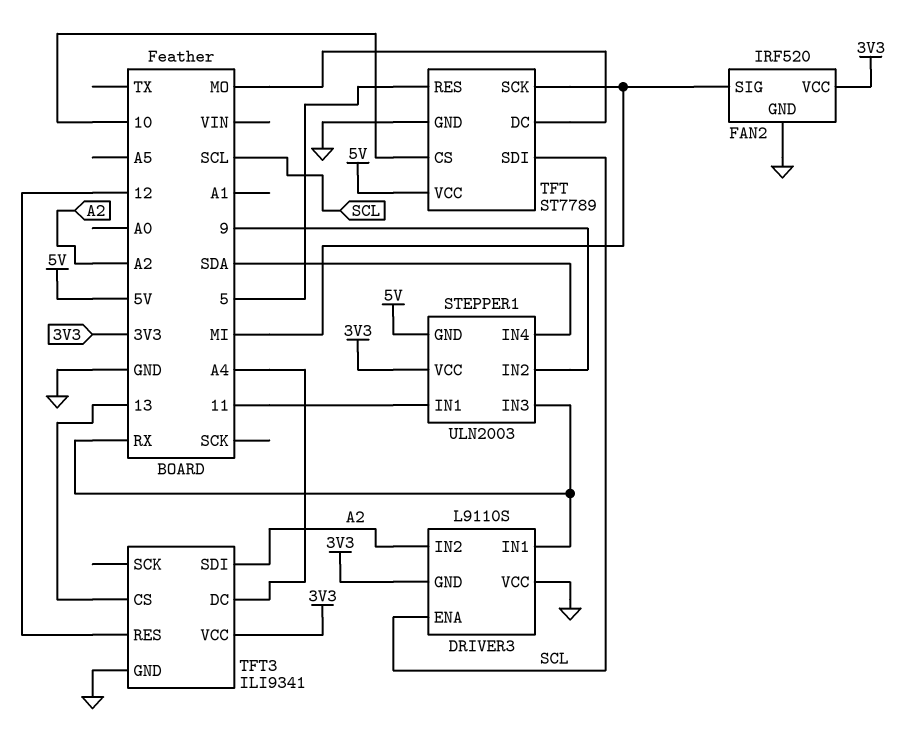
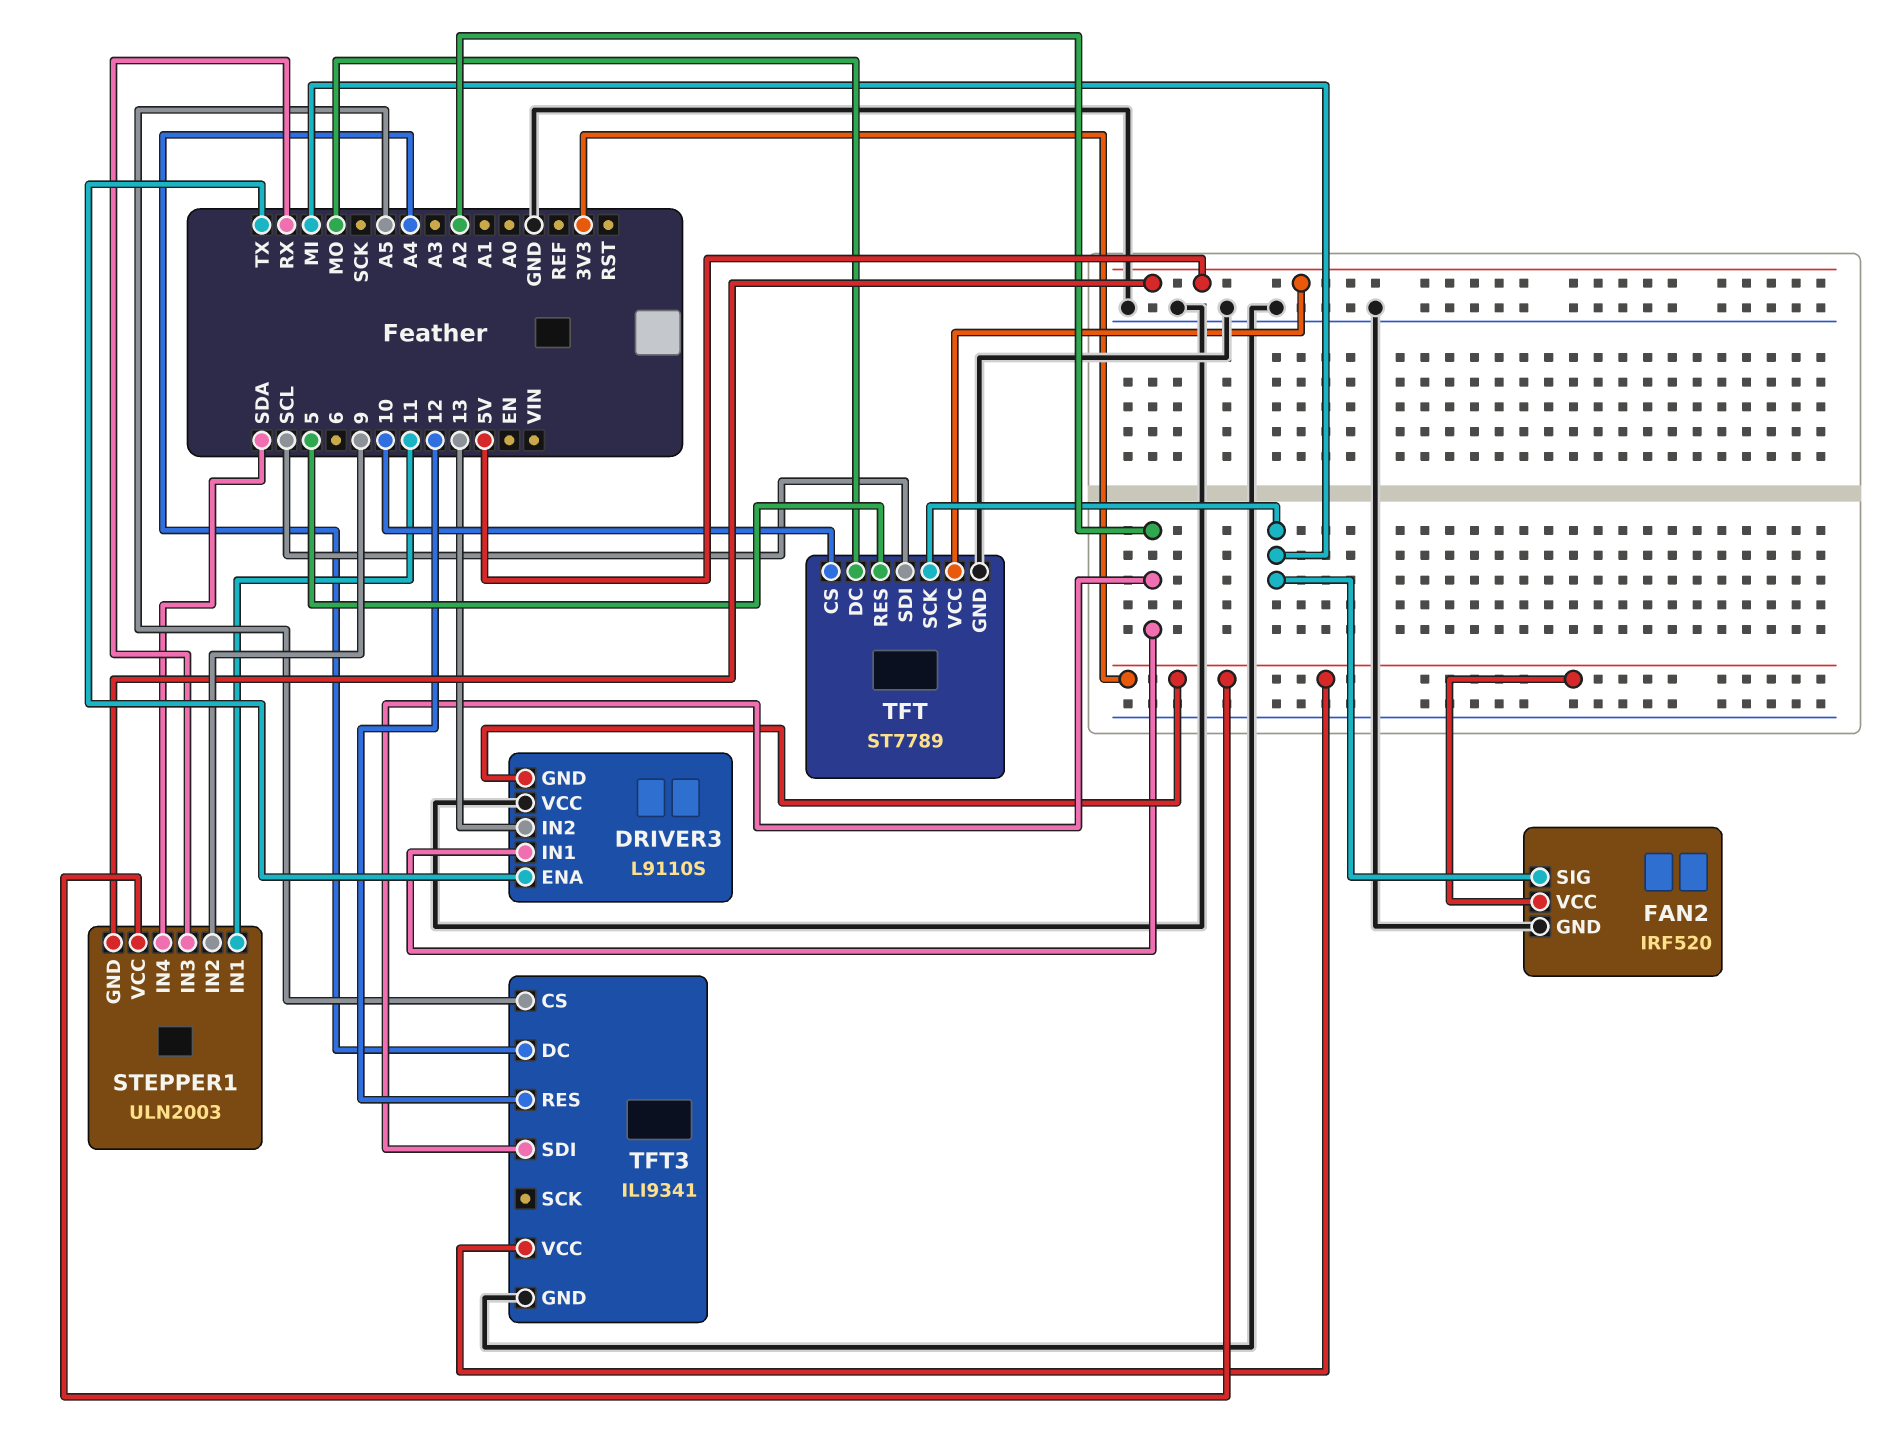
DRIVER3 pin ENA: SCL -> TX
DRIVER3 pin IN1: RX -> A2
DRIVER3 pin IN2: A2 -> 13
TFT3 pin CS: 13 -> A5

